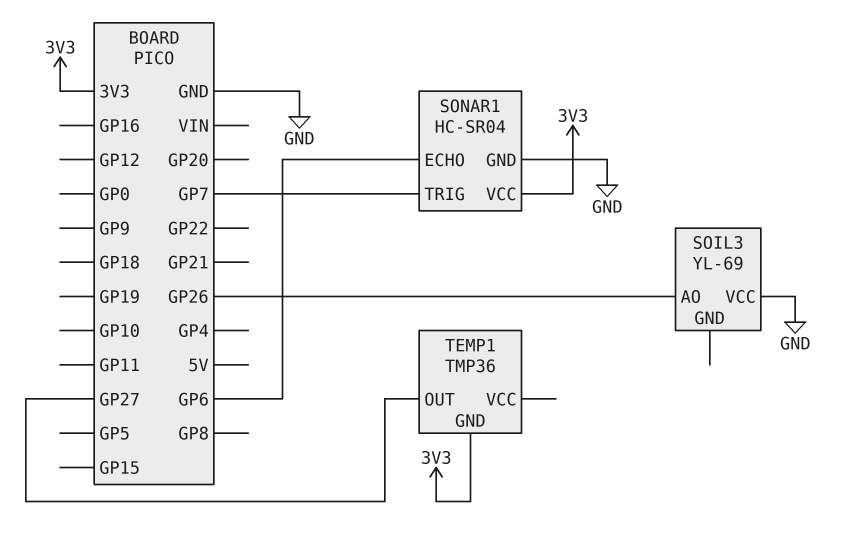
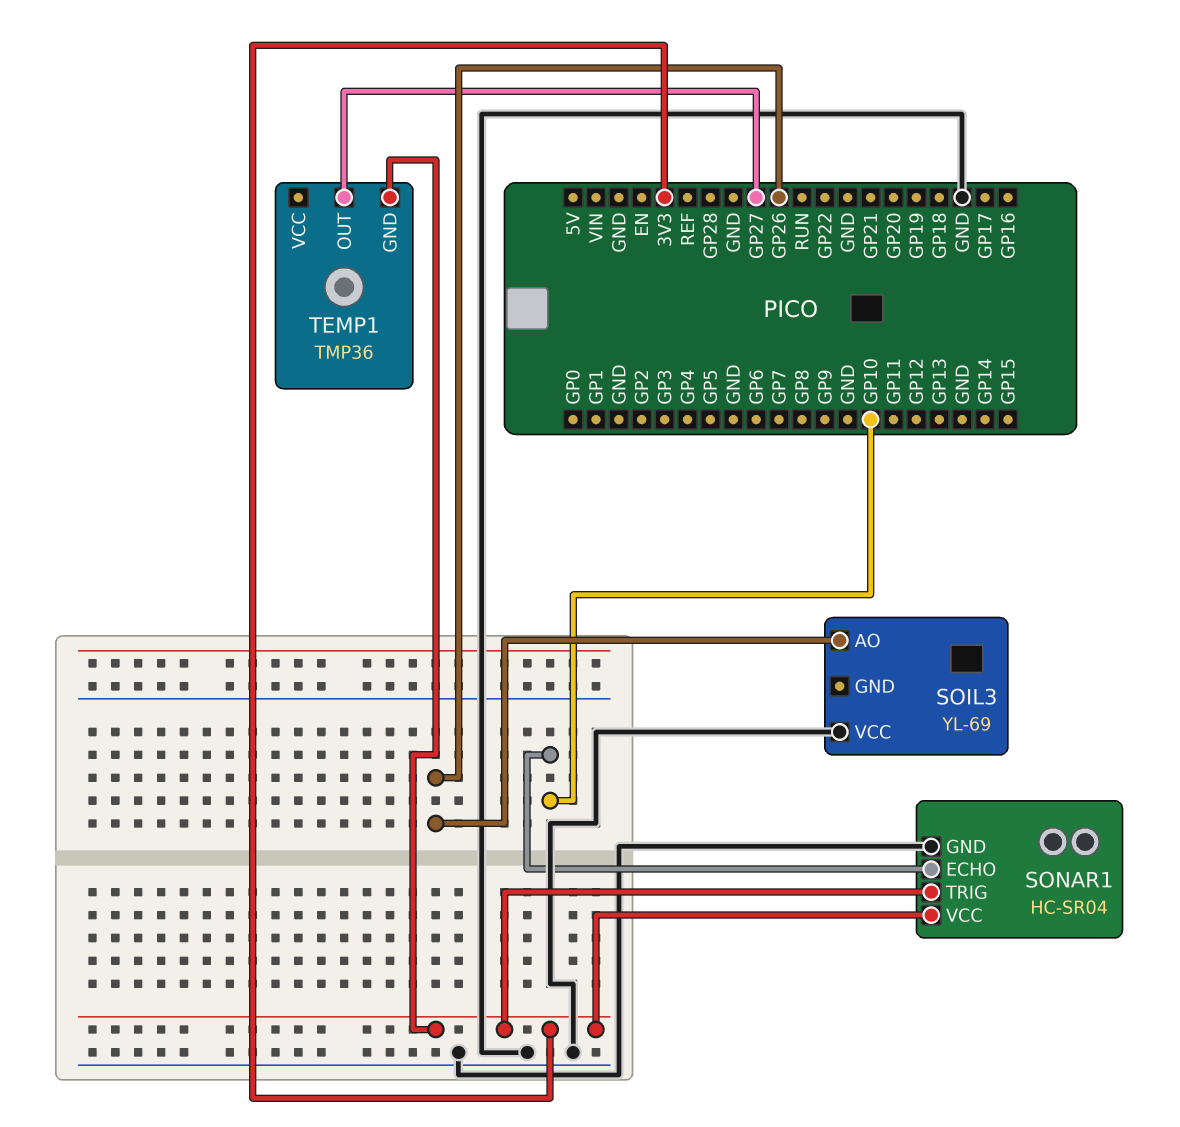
SONAR1 pin ECHO: GP6 -> GP10
SONAR1 pin TRIG: GP7 -> 3V3

